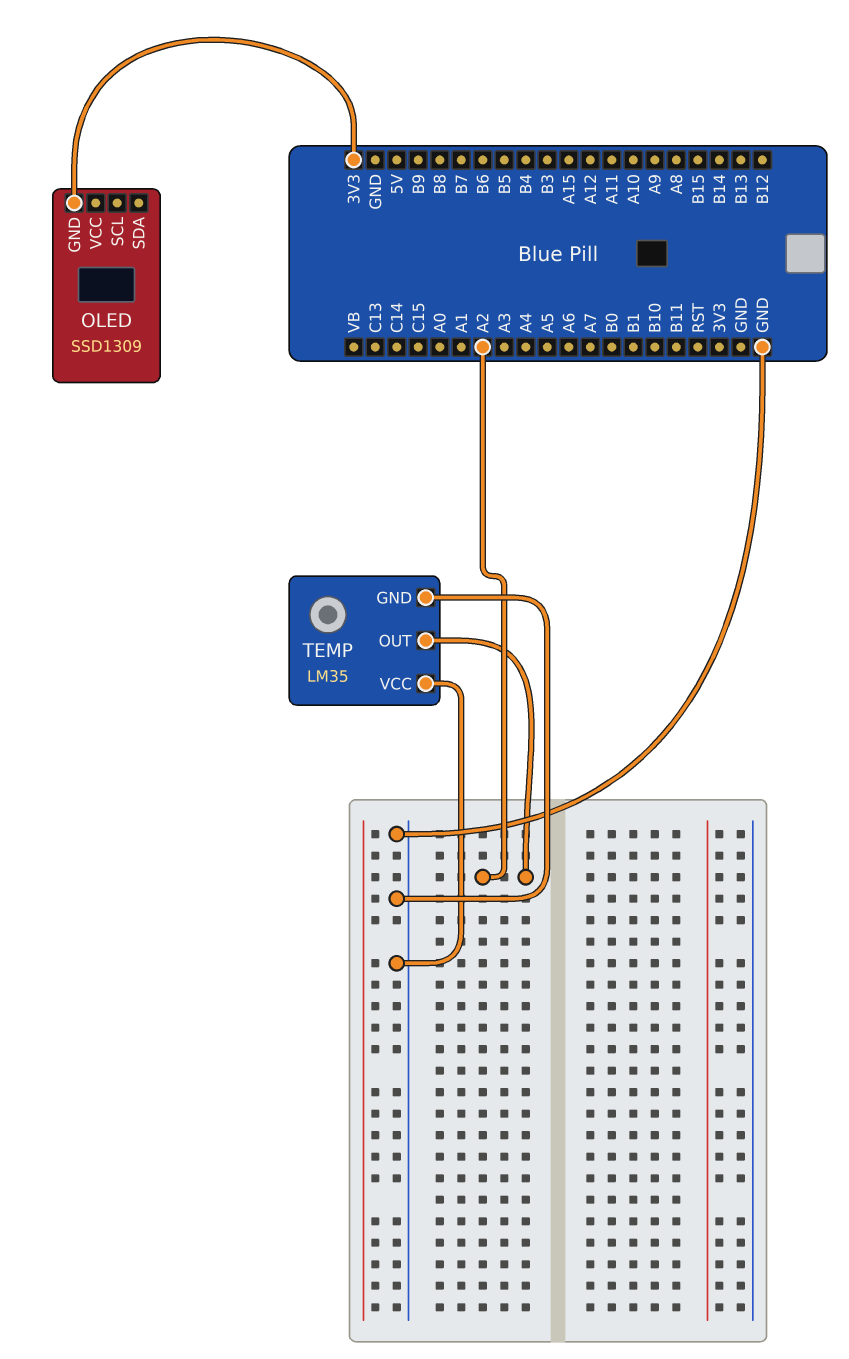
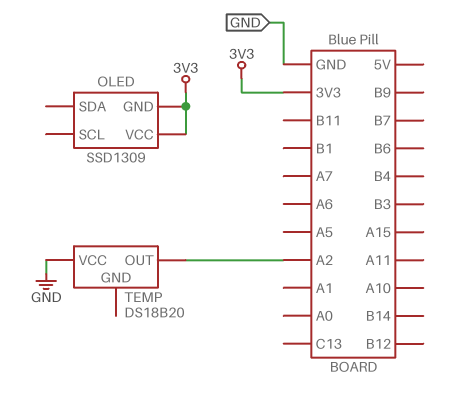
OLED pin VCC: none -> 3V3
TEMP: LM35 -> DS18B20
TEMP pin GND: GND -> none

